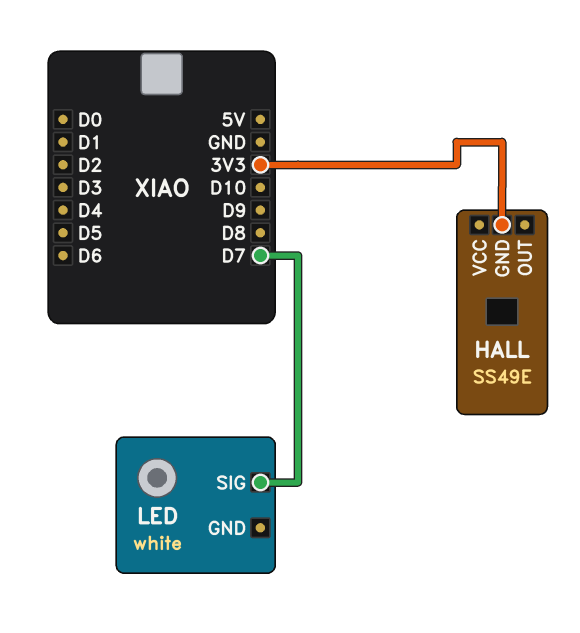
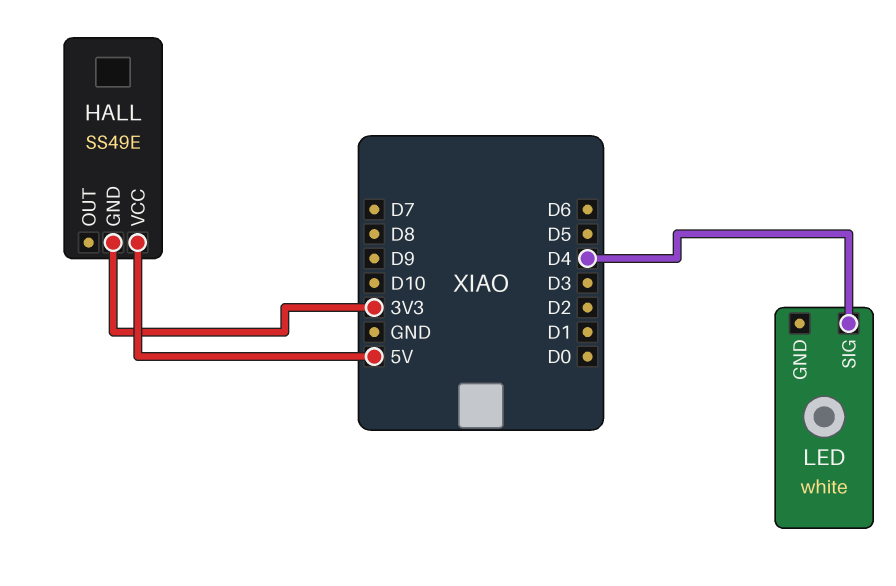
HALL pin VCC: none -> 5V
LED pin SIG: D7 -> D4

